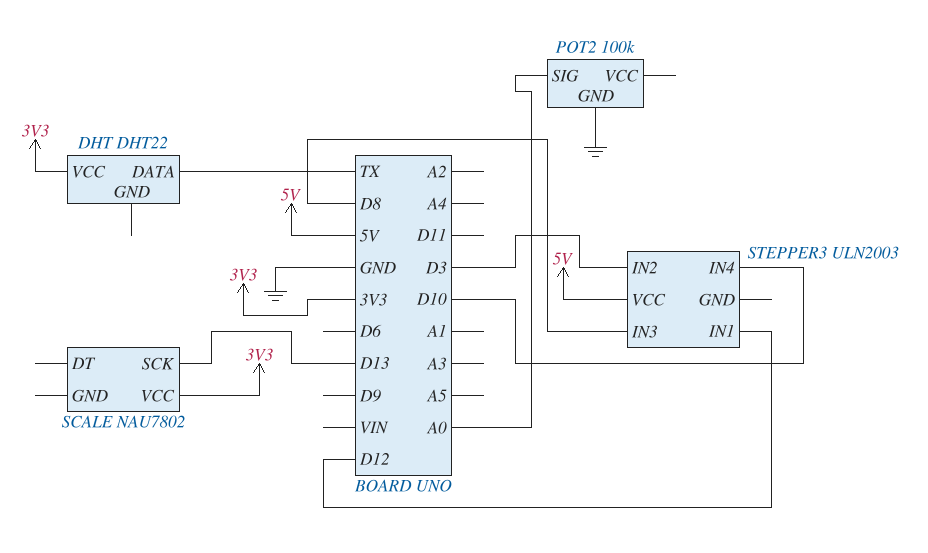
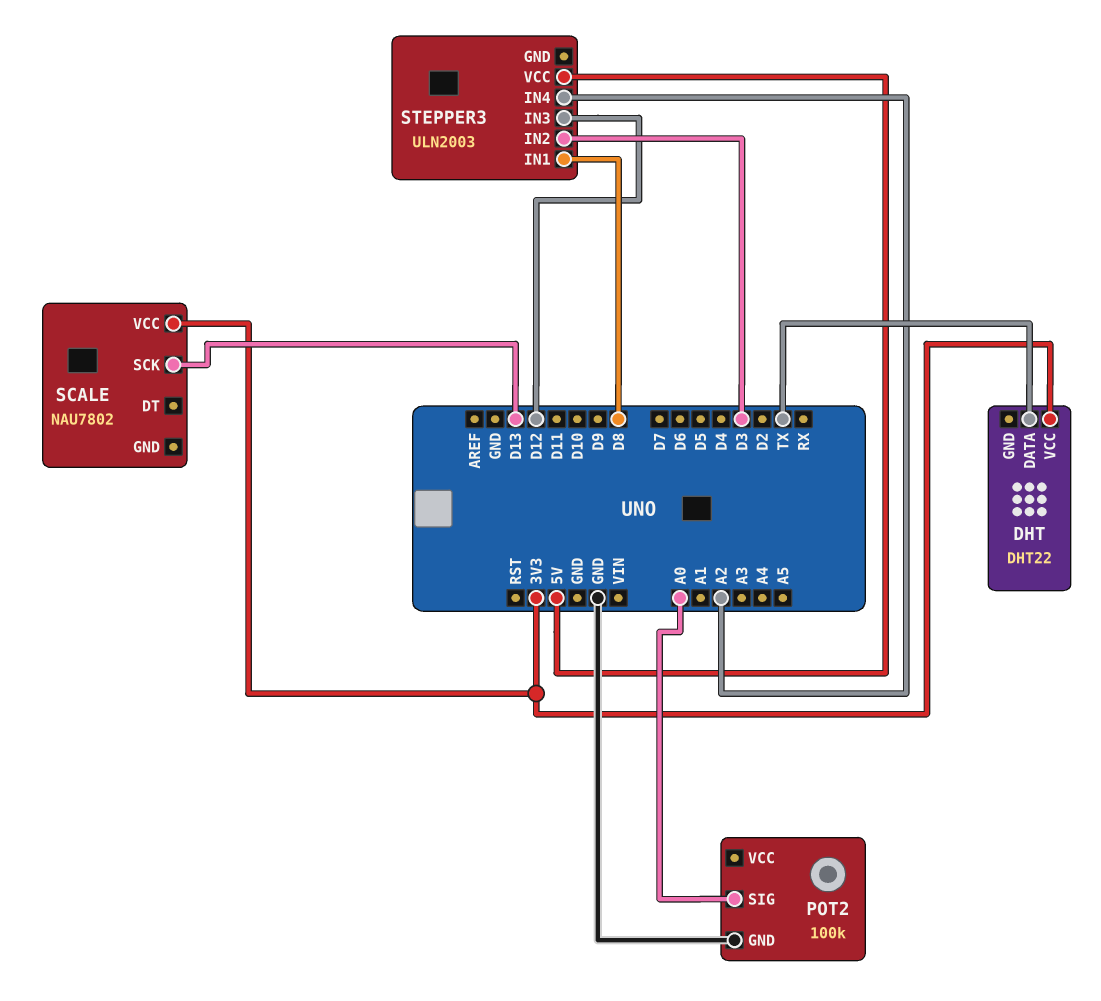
STEPPER3 pin IN1: D12 -> D8
STEPPER3 pin IN3: D8 -> D12
STEPPER3 pin IN4: D10 -> A2

